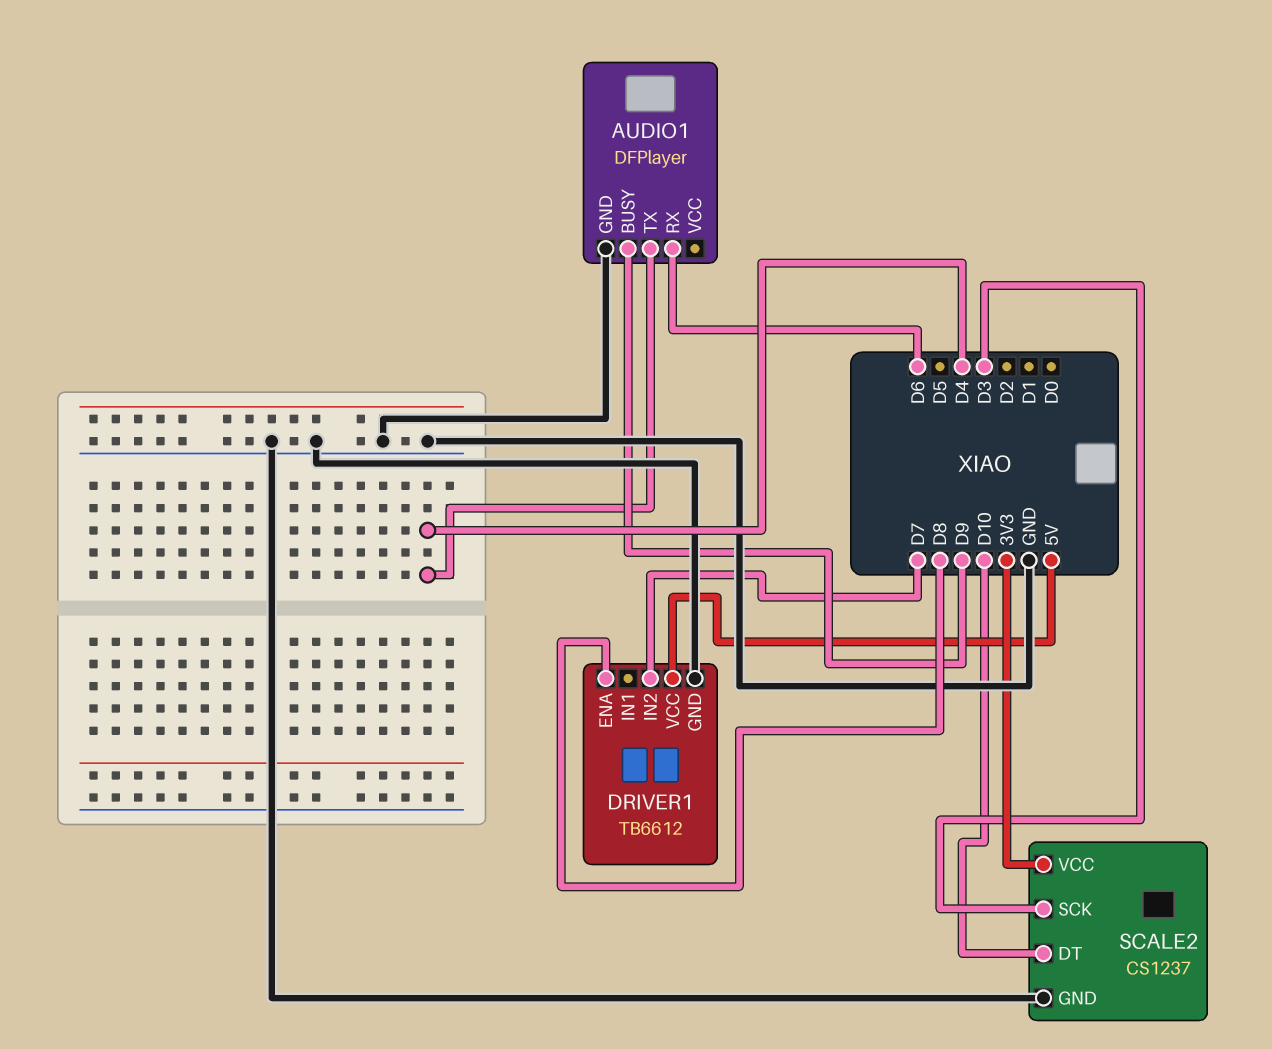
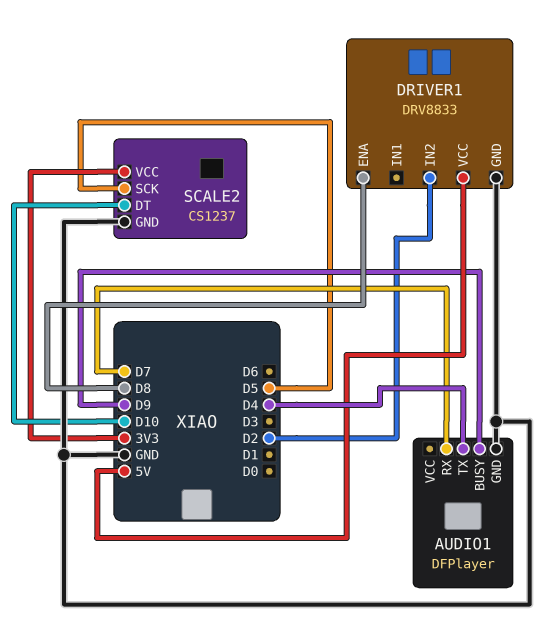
AUDIO1 pin RX: D6 -> D7
DRIVER1: TB6612 -> DRV8833
DRIVER1 pin IN2: D7 -> D2
SCALE2 pin SCK: D3 -> D5

